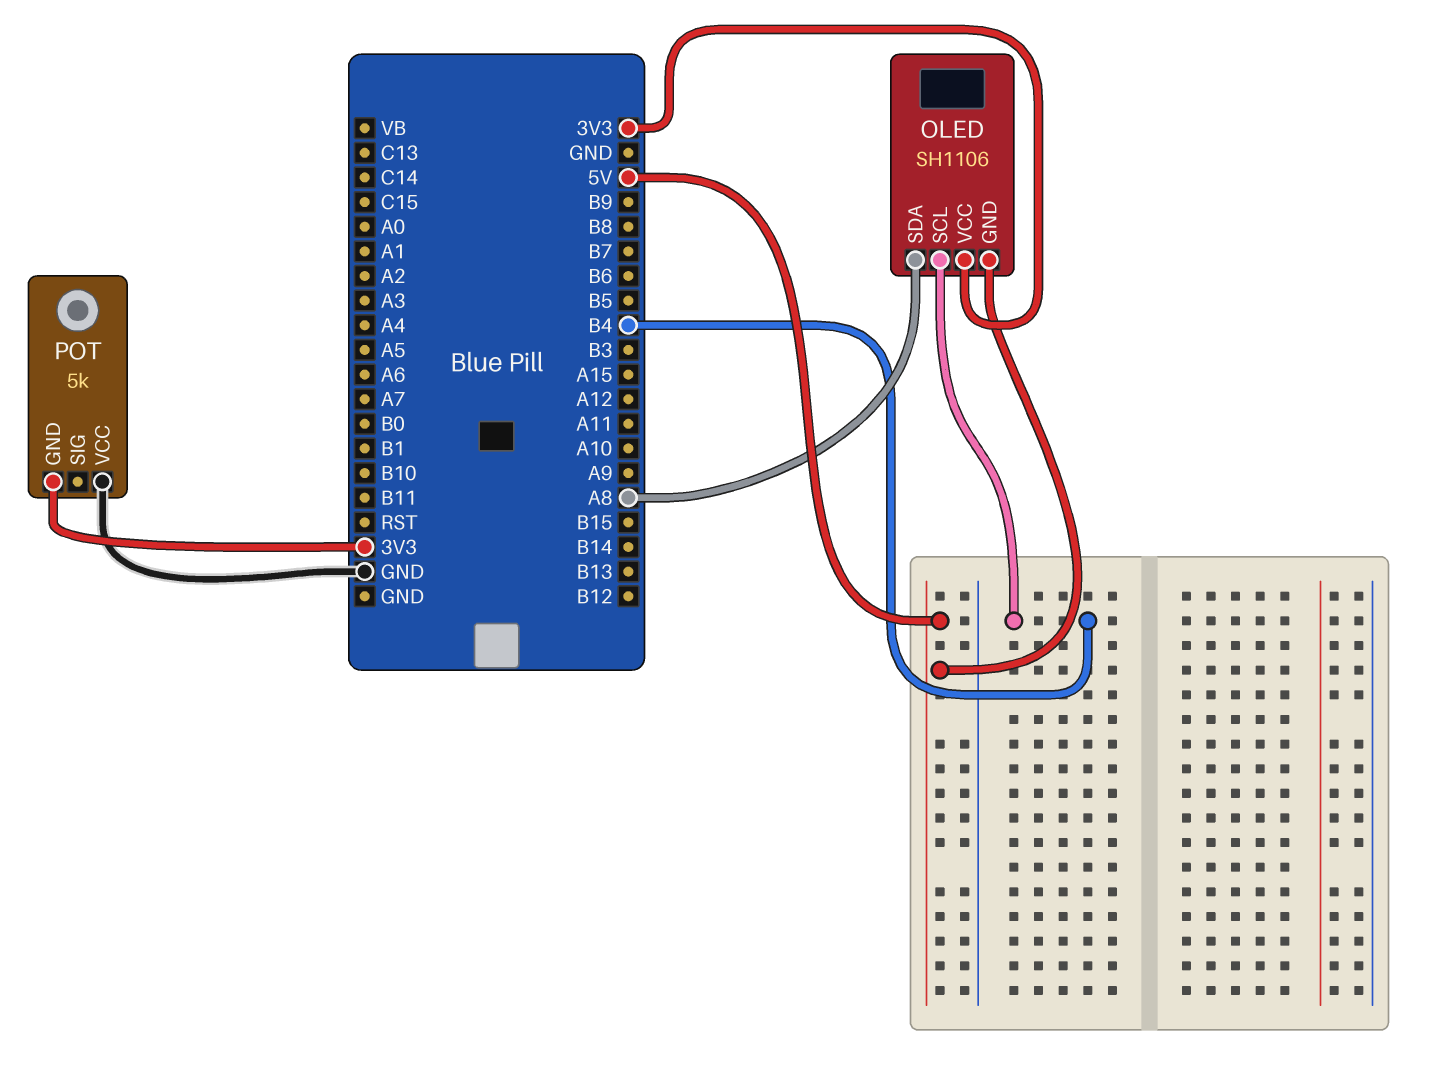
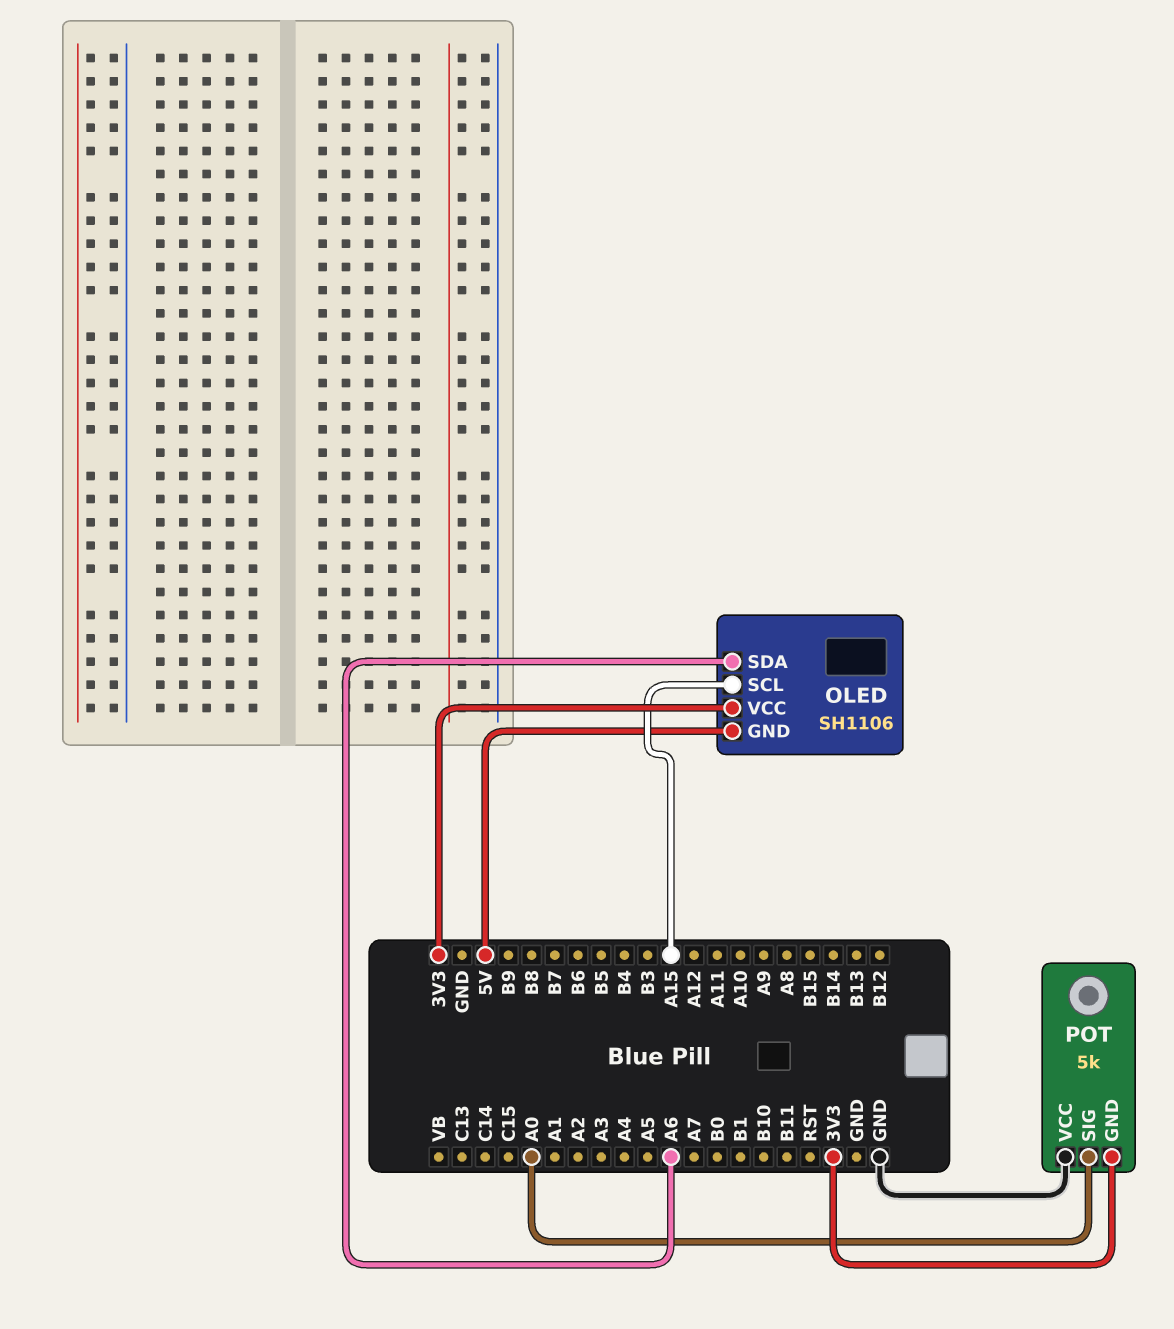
OLED pin SCL: B4 -> A15
OLED pin SDA: A8 -> A6
POT pin SIG: none -> A0

